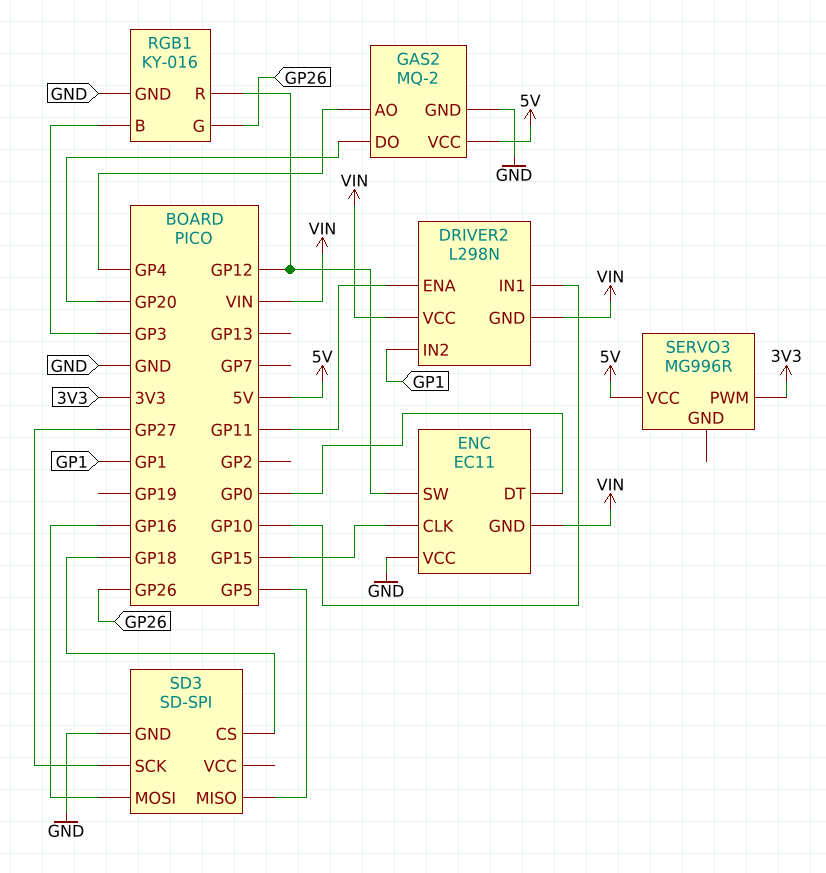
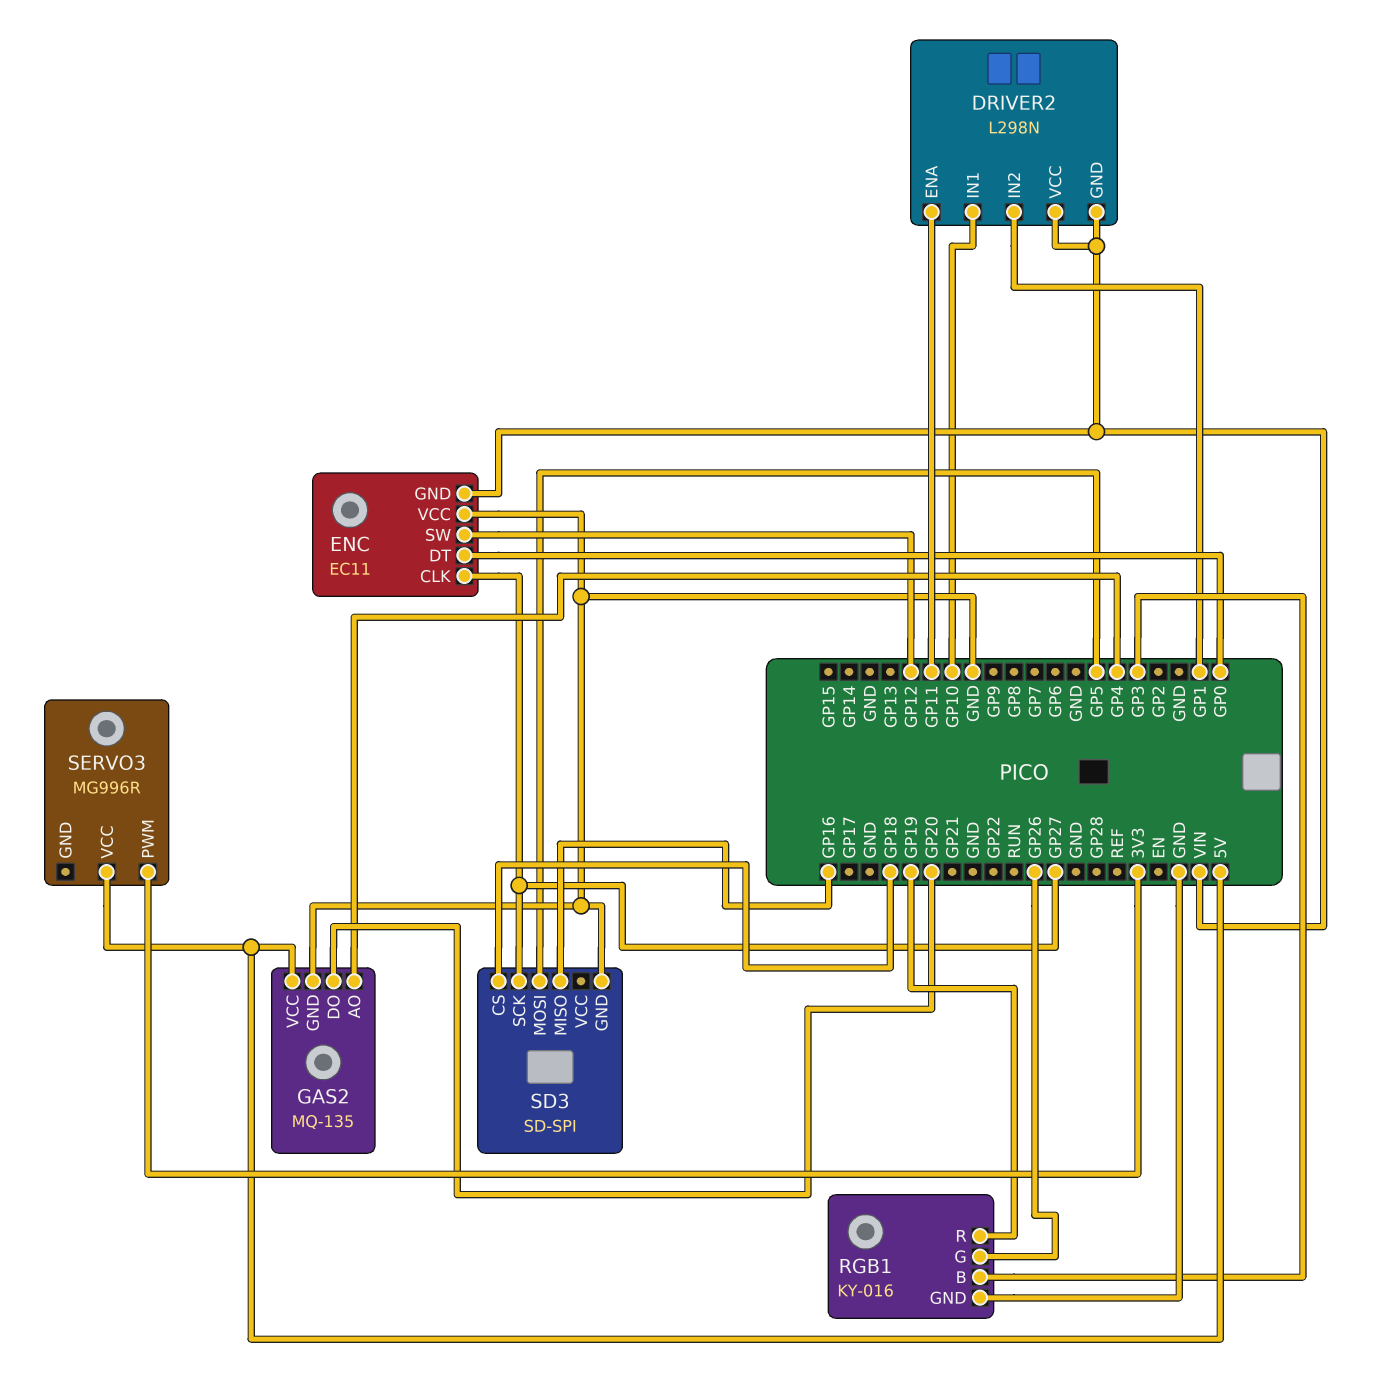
ENC pin CLK: GP15 -> GP27
GAS2: MQ-2 -> MQ-135
RGB1 pin R: GP12 -> GP19
SD3 pin MISO: GP5 -> GP16
SD3 pin MOSI: GP16 -> GP5

